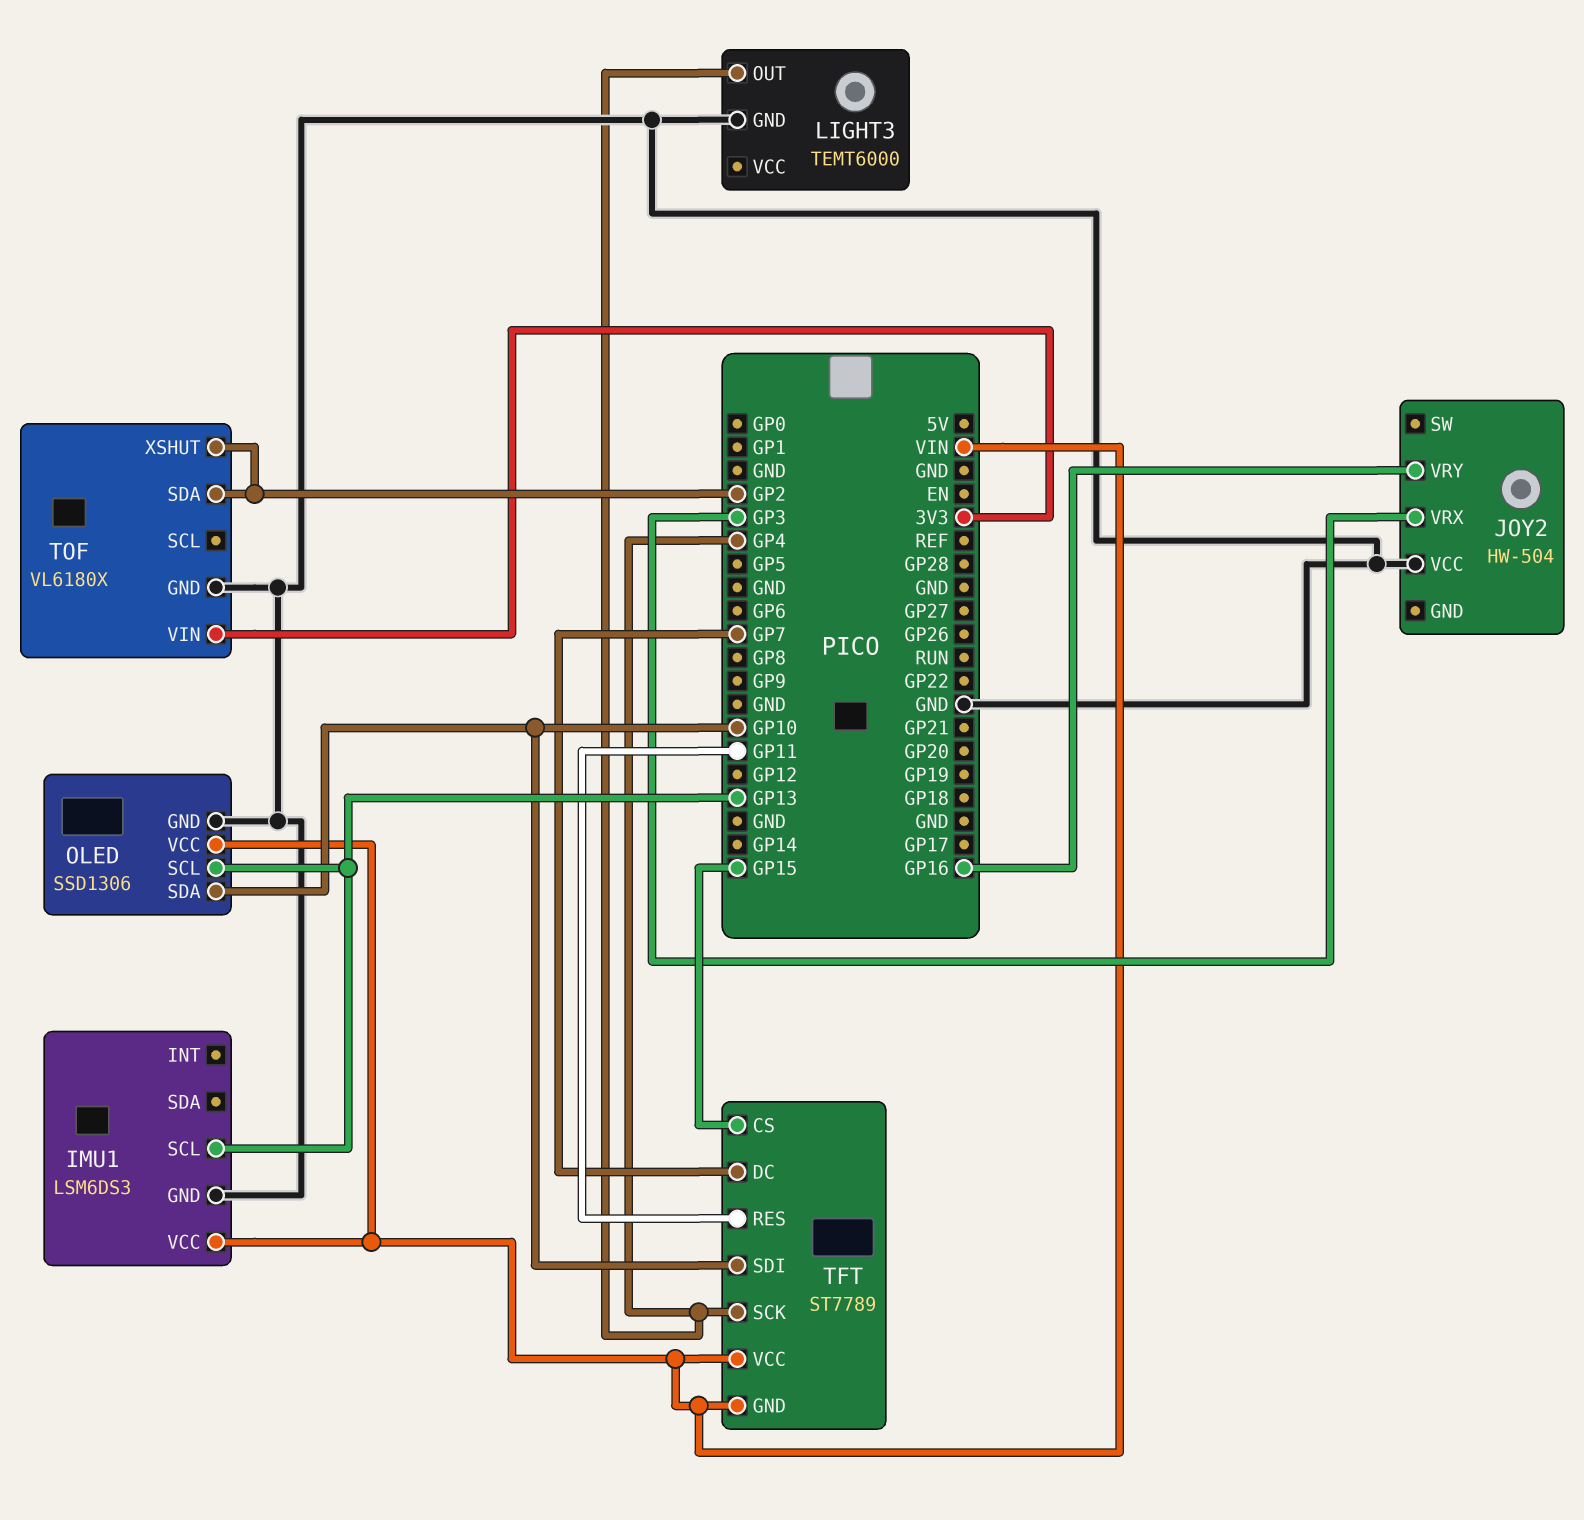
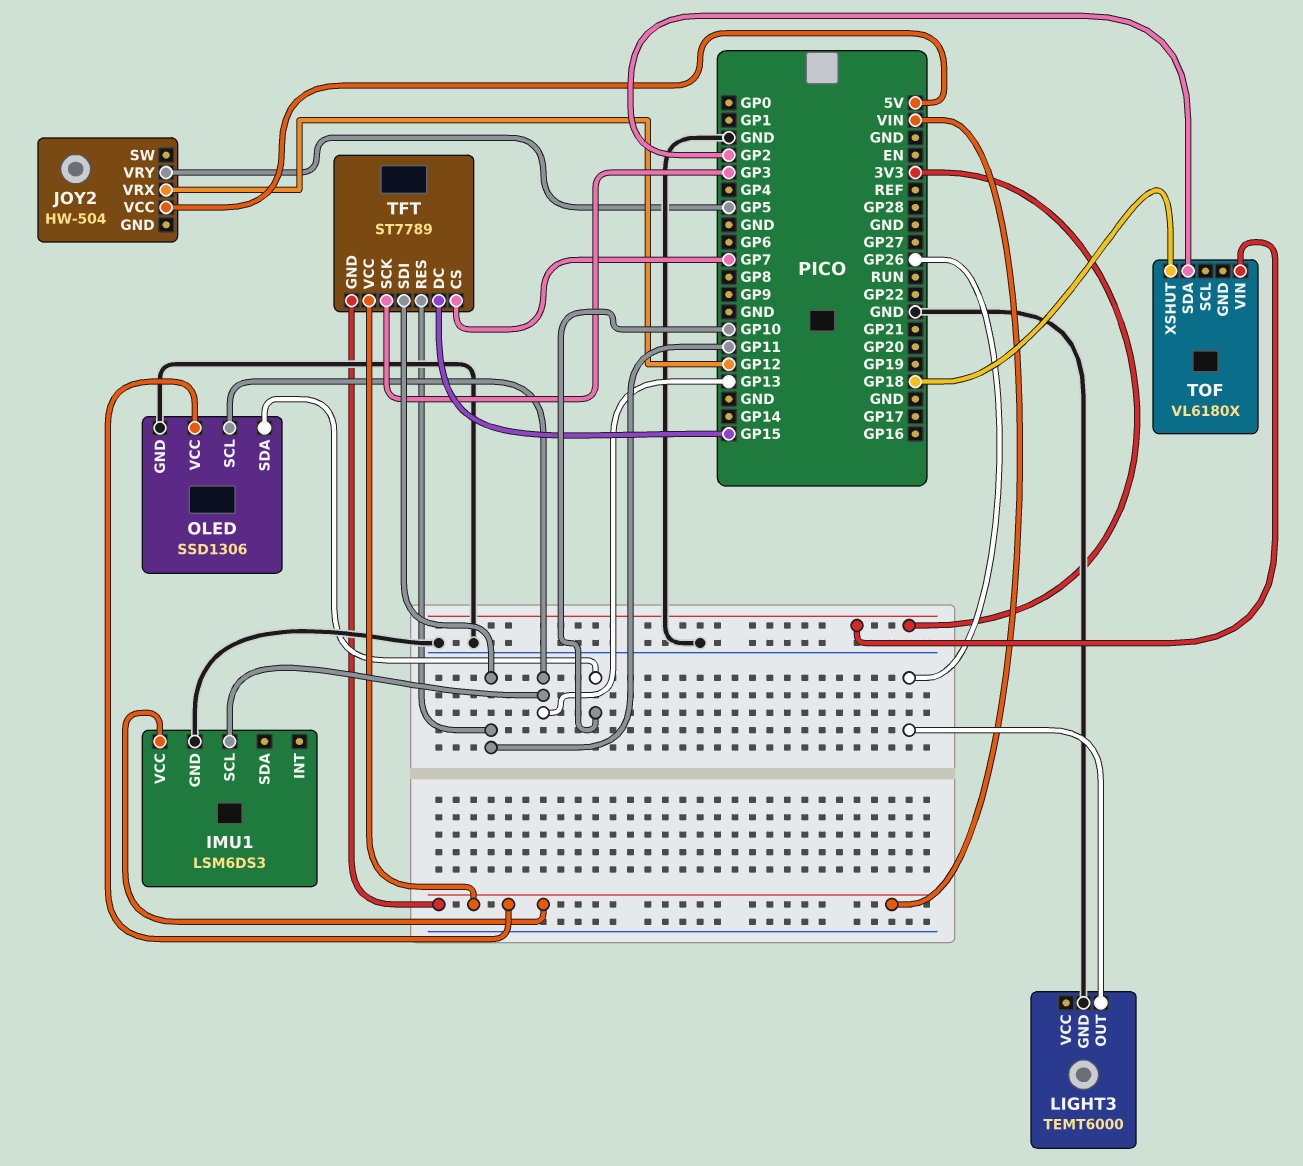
JOY2 pin VCC: GND -> 5V
JOY2 pin VRX: GP3 -> GP12
JOY2 pin VRY: GP16 -> GP5
LIGHT3 pin OUT: GP4 -> GP26
TFT pin CS: GP15 -> GP7
TFT pin DC: GP7 -> GP15
TFT pin SCK: GP4 -> GP3
TFT pin SDI: GP10 -> GP11
TOF pin GND: GND -> none
TOF pin XSHUT: GP2 -> GP18

